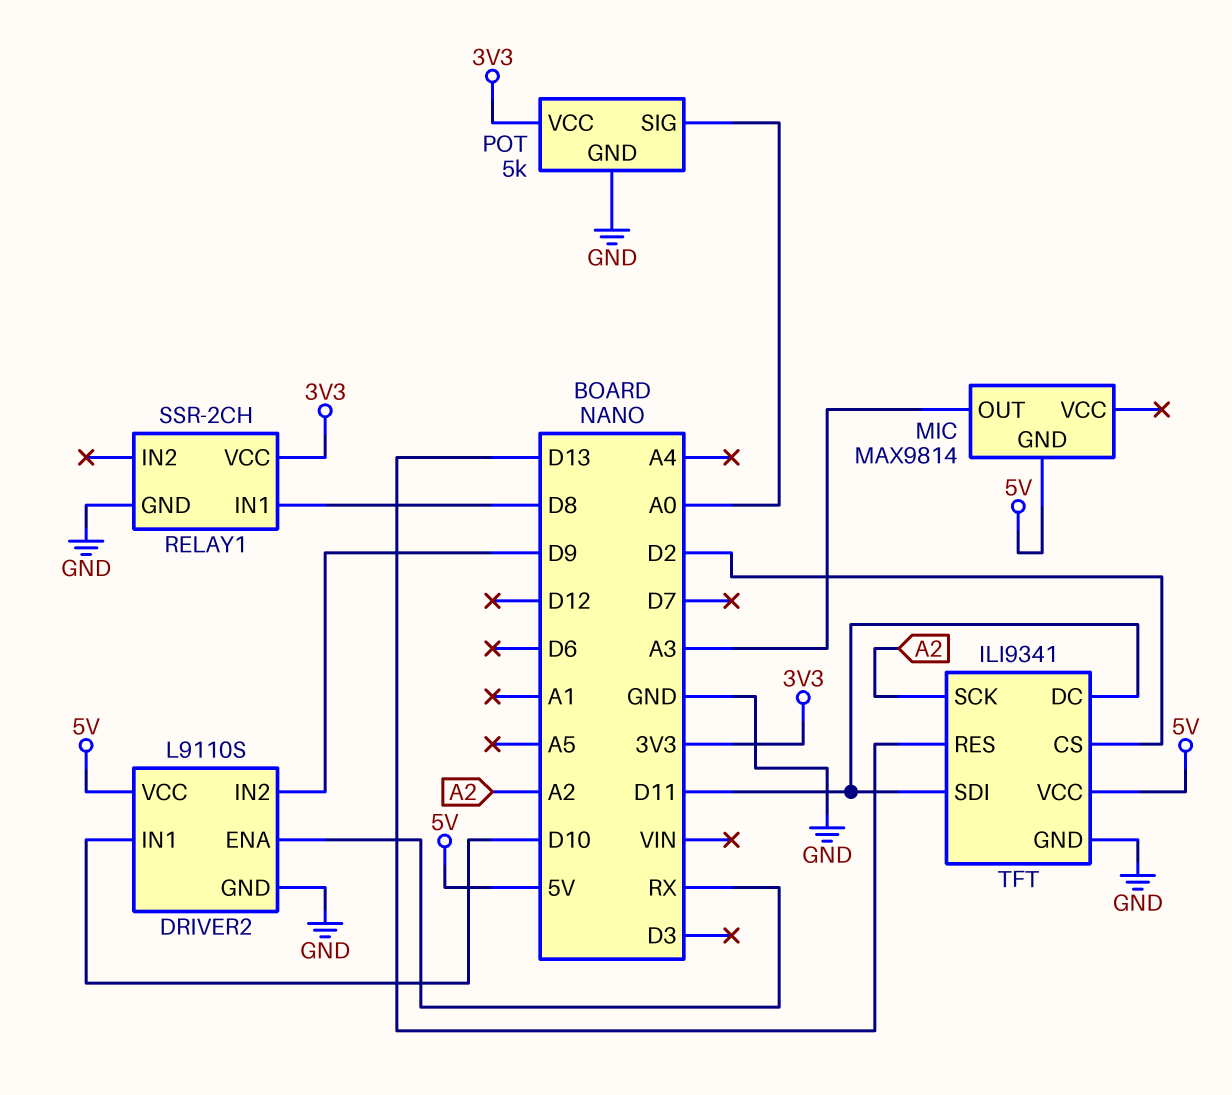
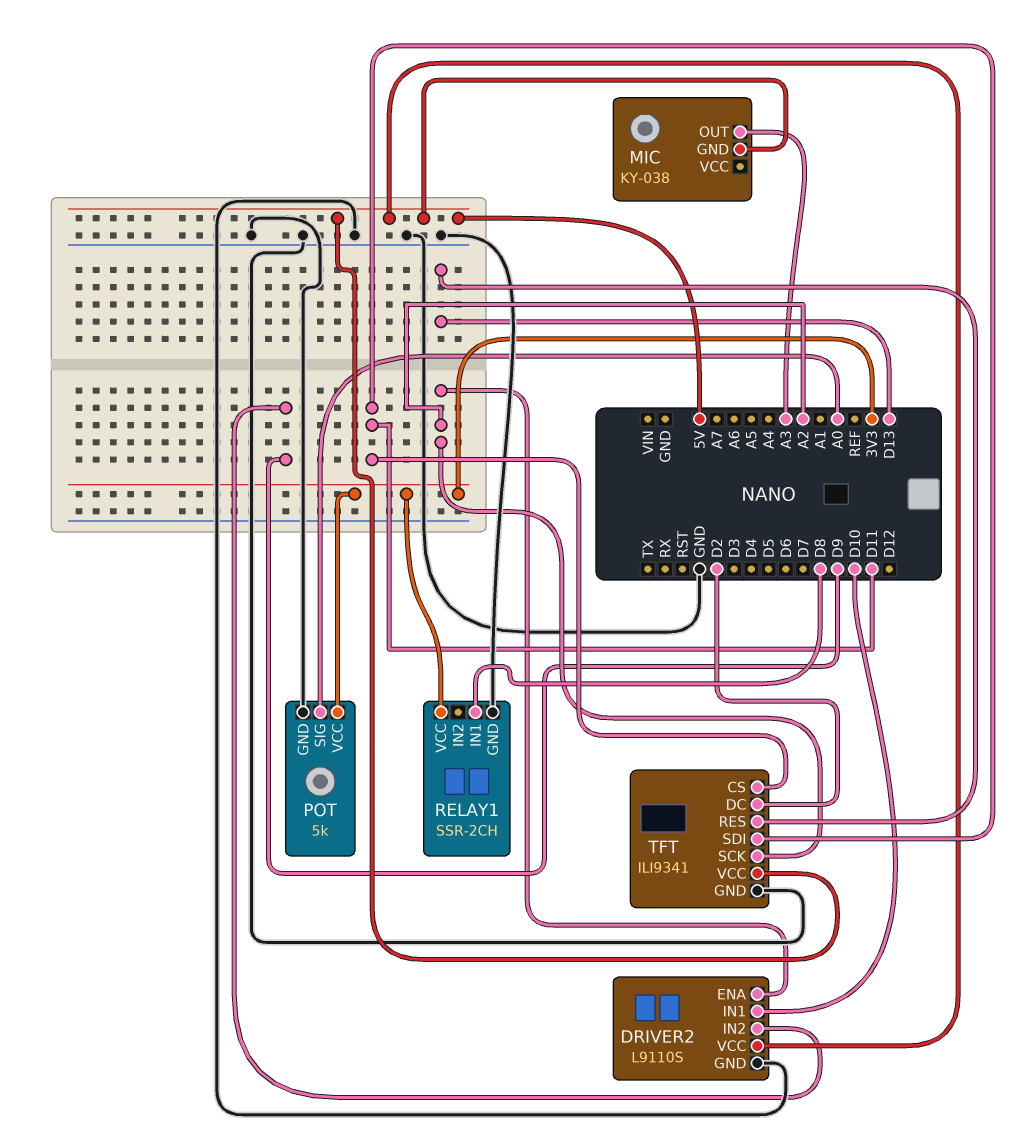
DRIVER2 pin ENA: RX -> A2
MIC: MAX9814 -> KY-038
TFT pin CS: D2 -> D11
TFT pin DC: D11 -> D2

